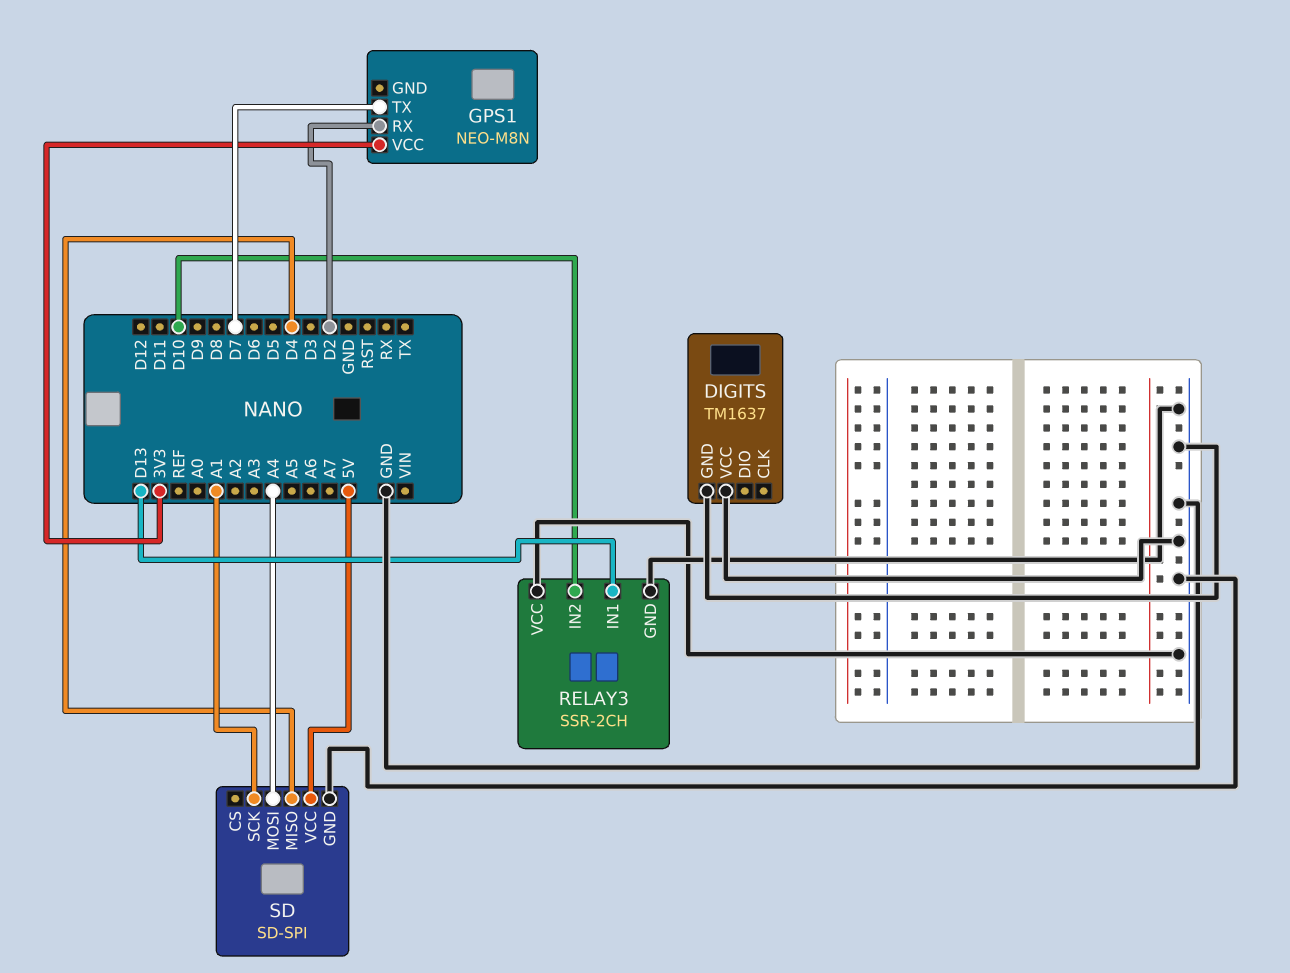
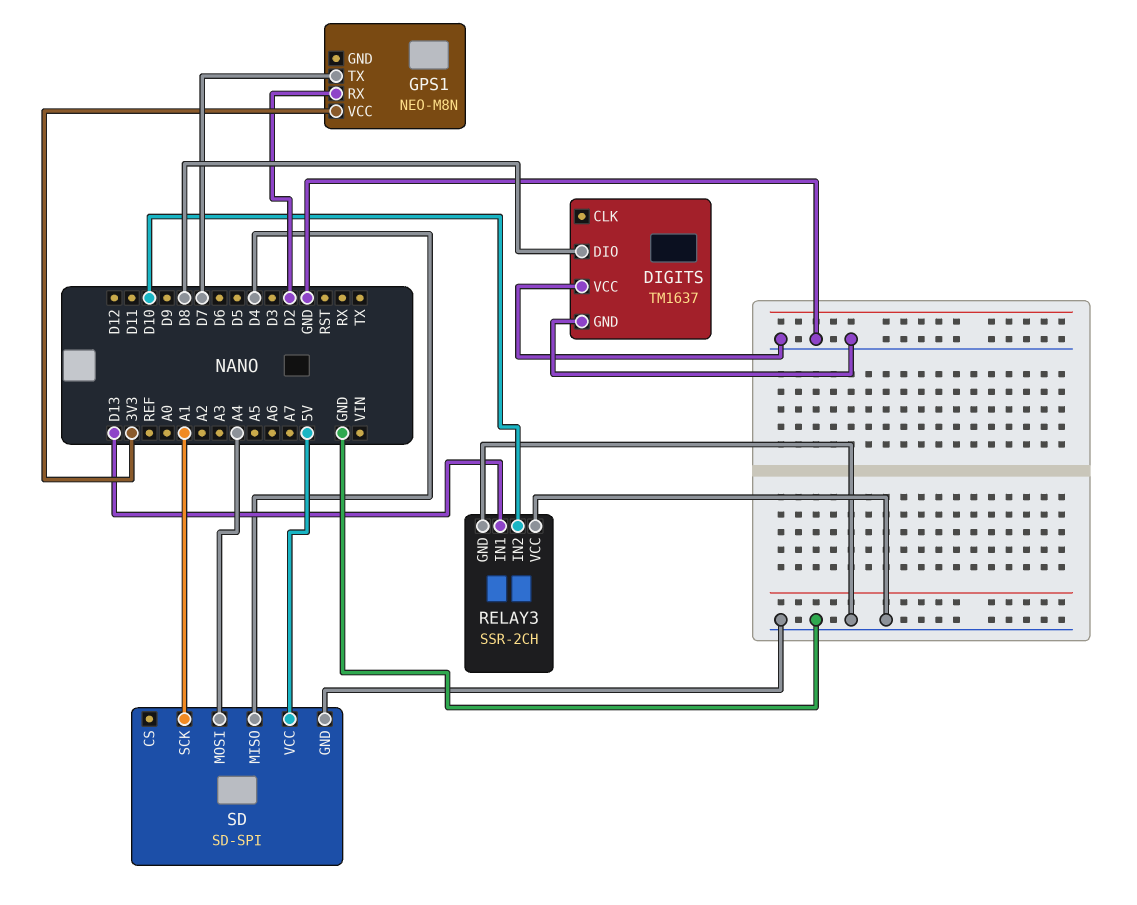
DIGITS pin DIO: none -> D8

